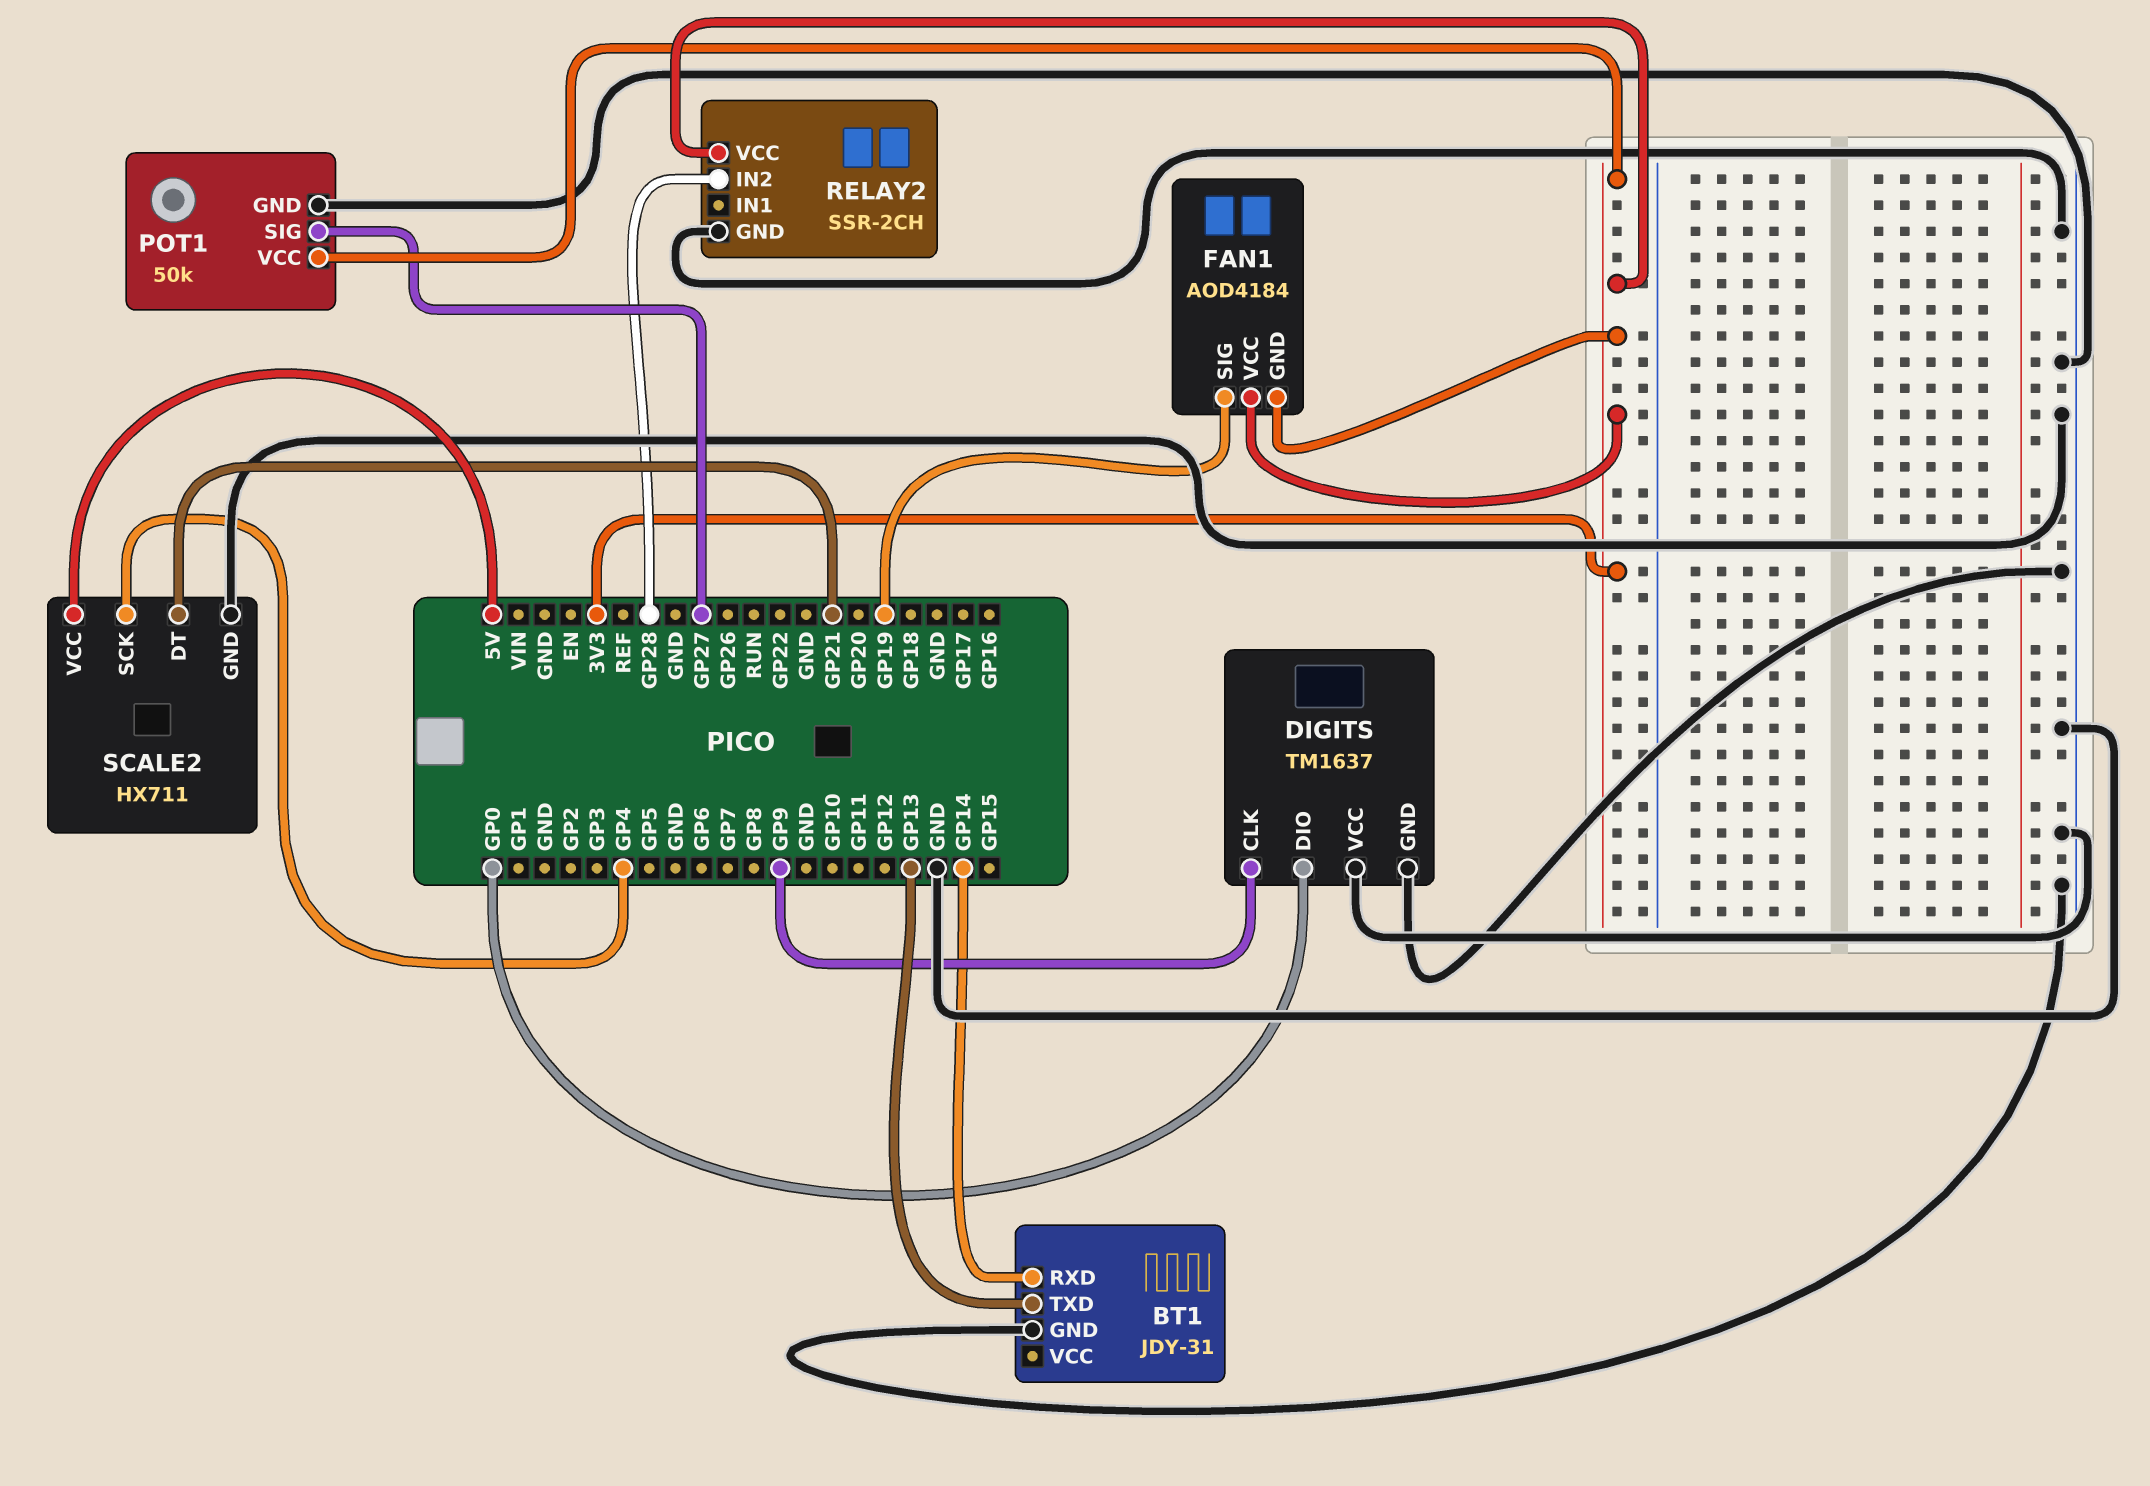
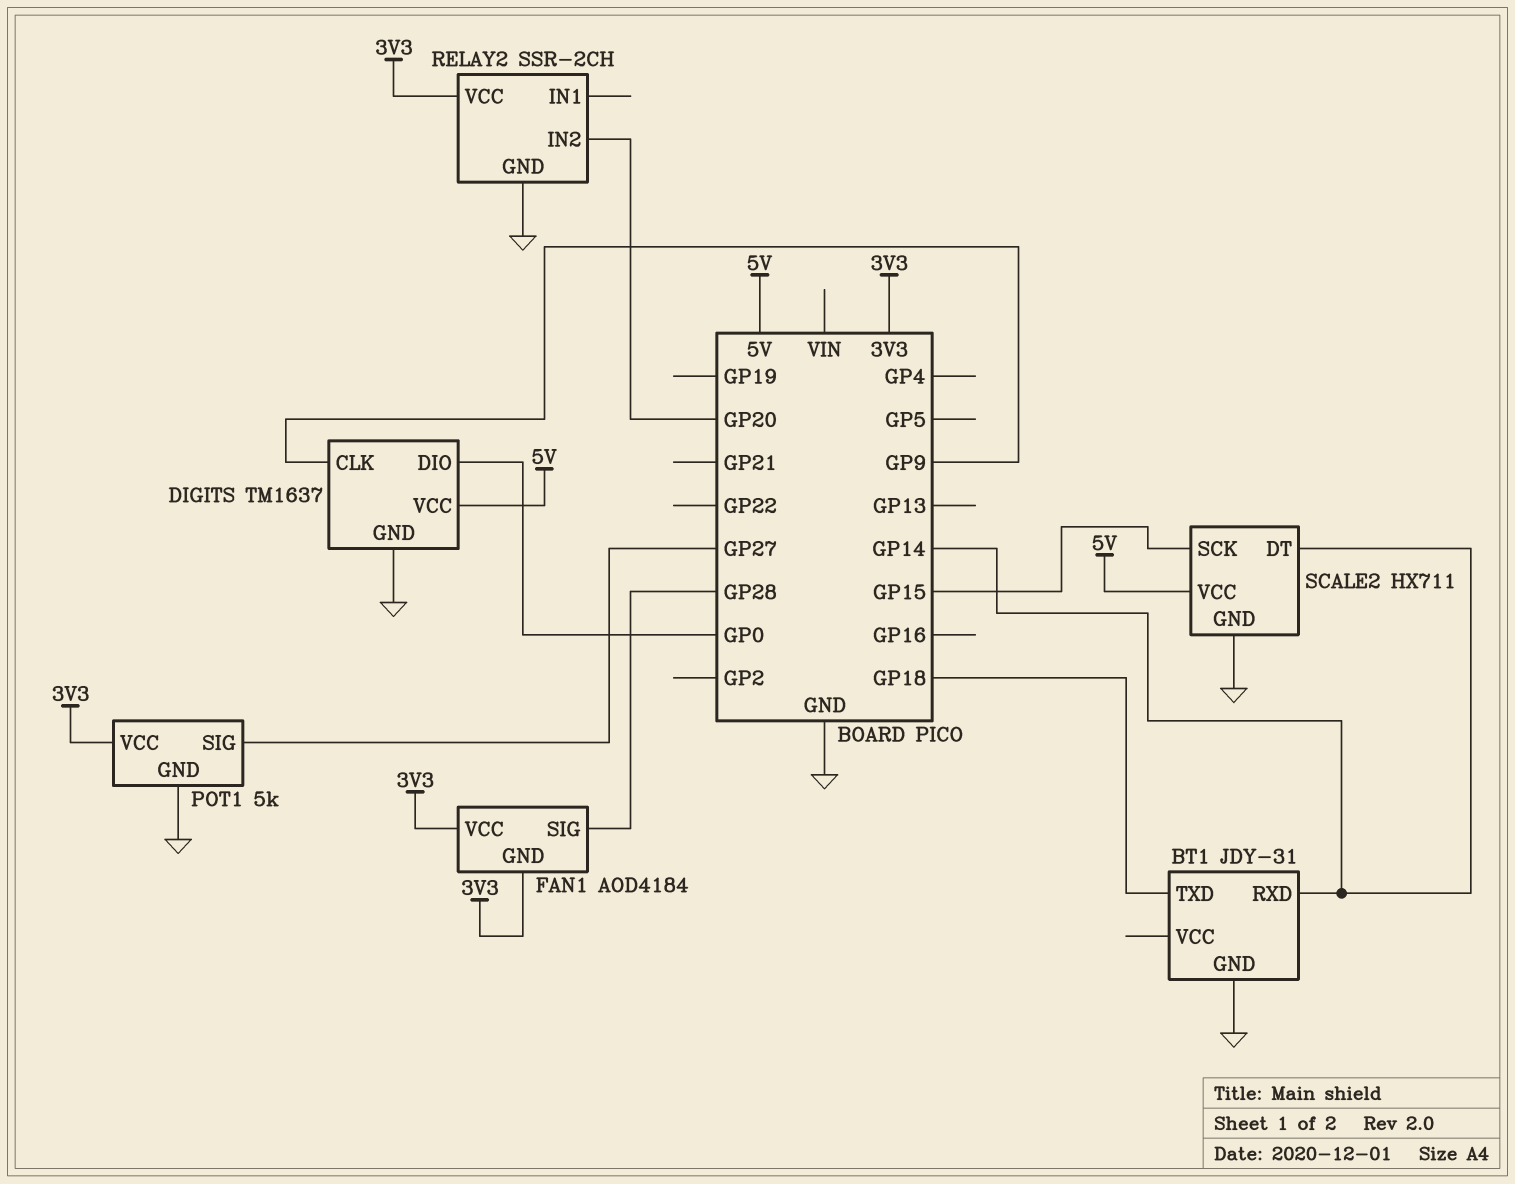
BT1 pin TXD: GP13 -> GP18
DIGITS pin VCC: GND -> 5V
FAN1 pin SIG: GP19 -> GP28
POT1: 50k -> 5k
RELAY2 pin IN2: GP28 -> GP20
SCALE2 pin DT: GP21 -> GP14
SCALE2 pin SCK: GP4 -> GP15

